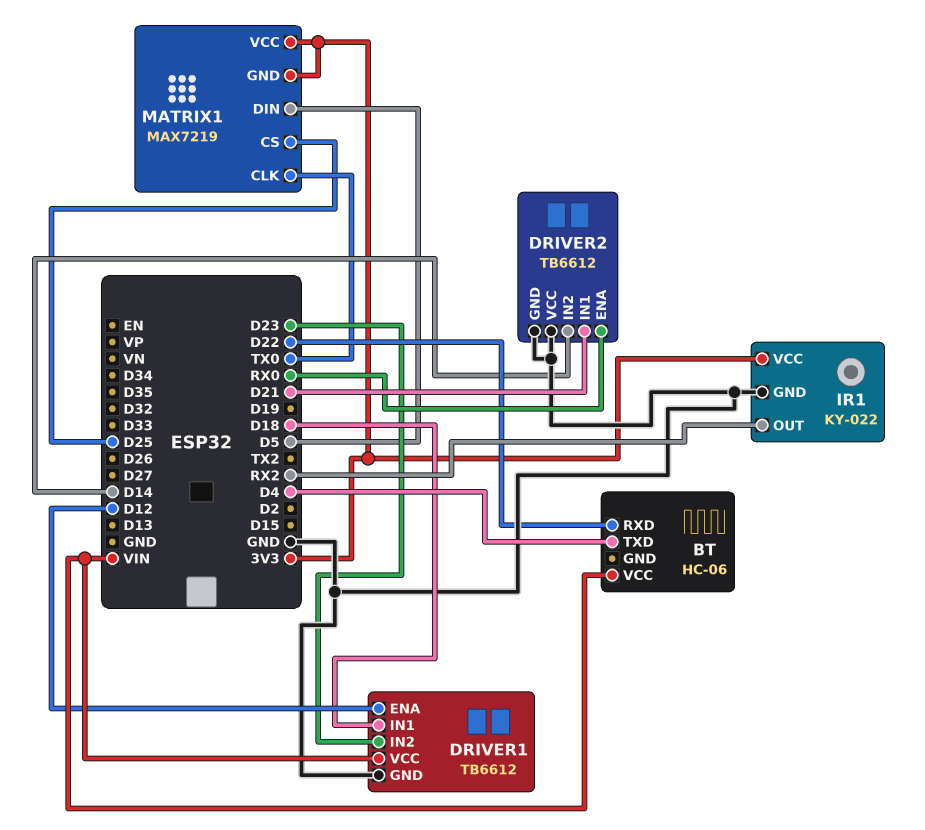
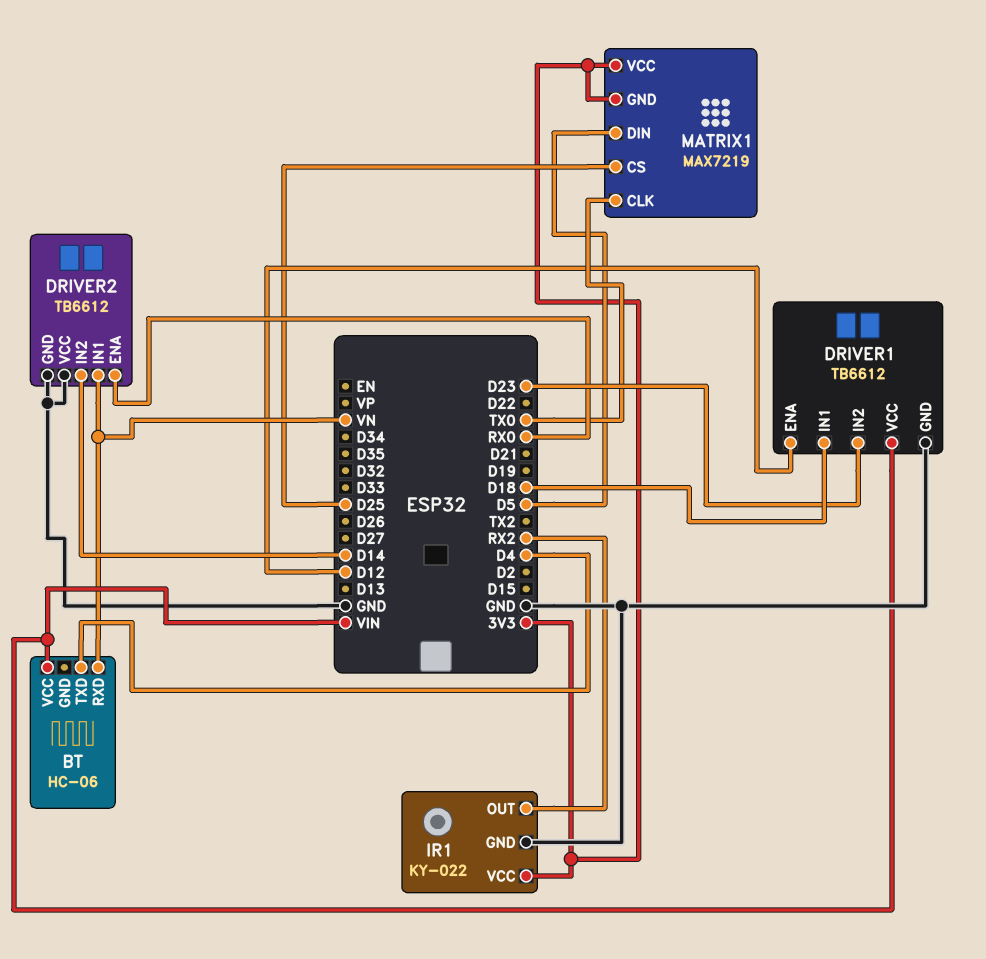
BT pin RXD: D22 -> VN
DRIVER2 pin IN1: D21 -> VN

